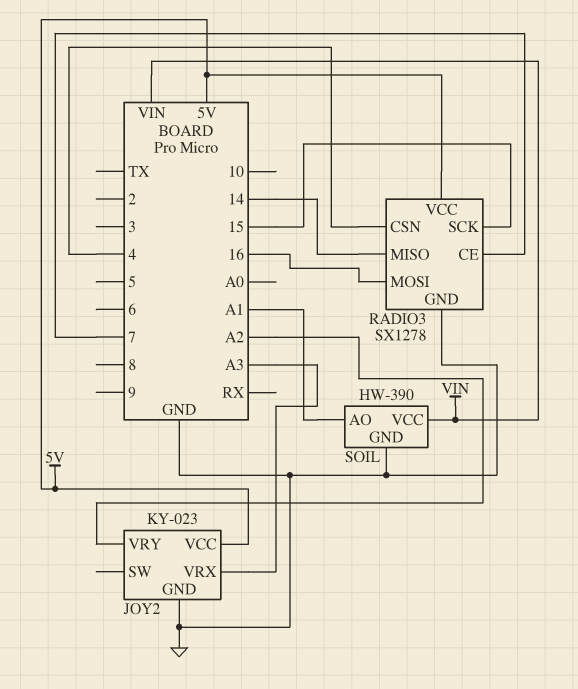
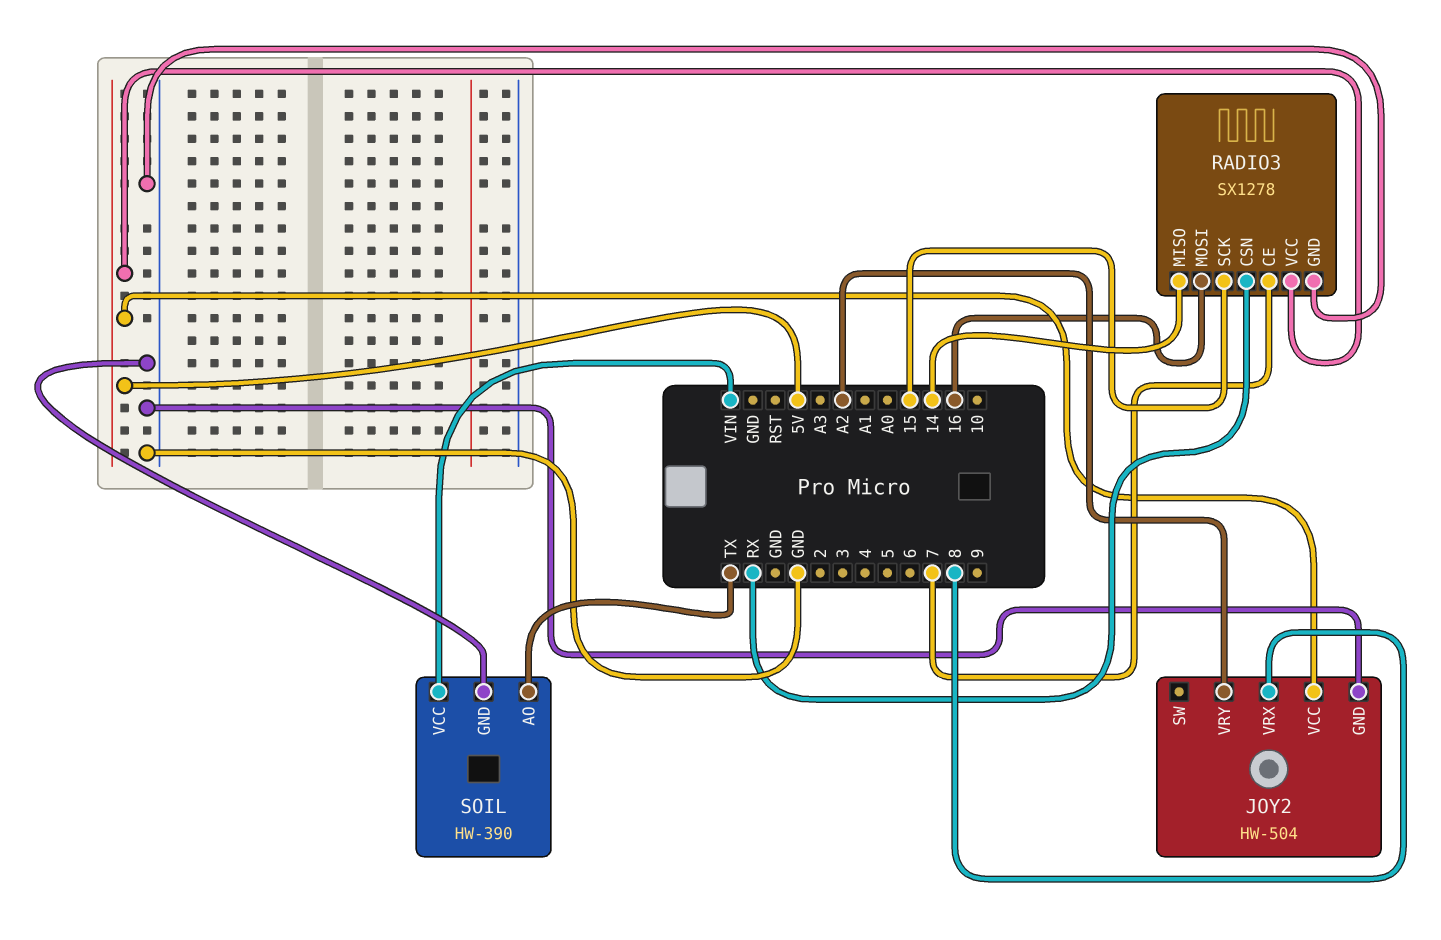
JOY2: KY-023 -> HW-504
JOY2 pin VRX: A3 -> 8
RADIO3 pin CSN: 4 -> RX
SOIL pin AO: A1 -> TX

